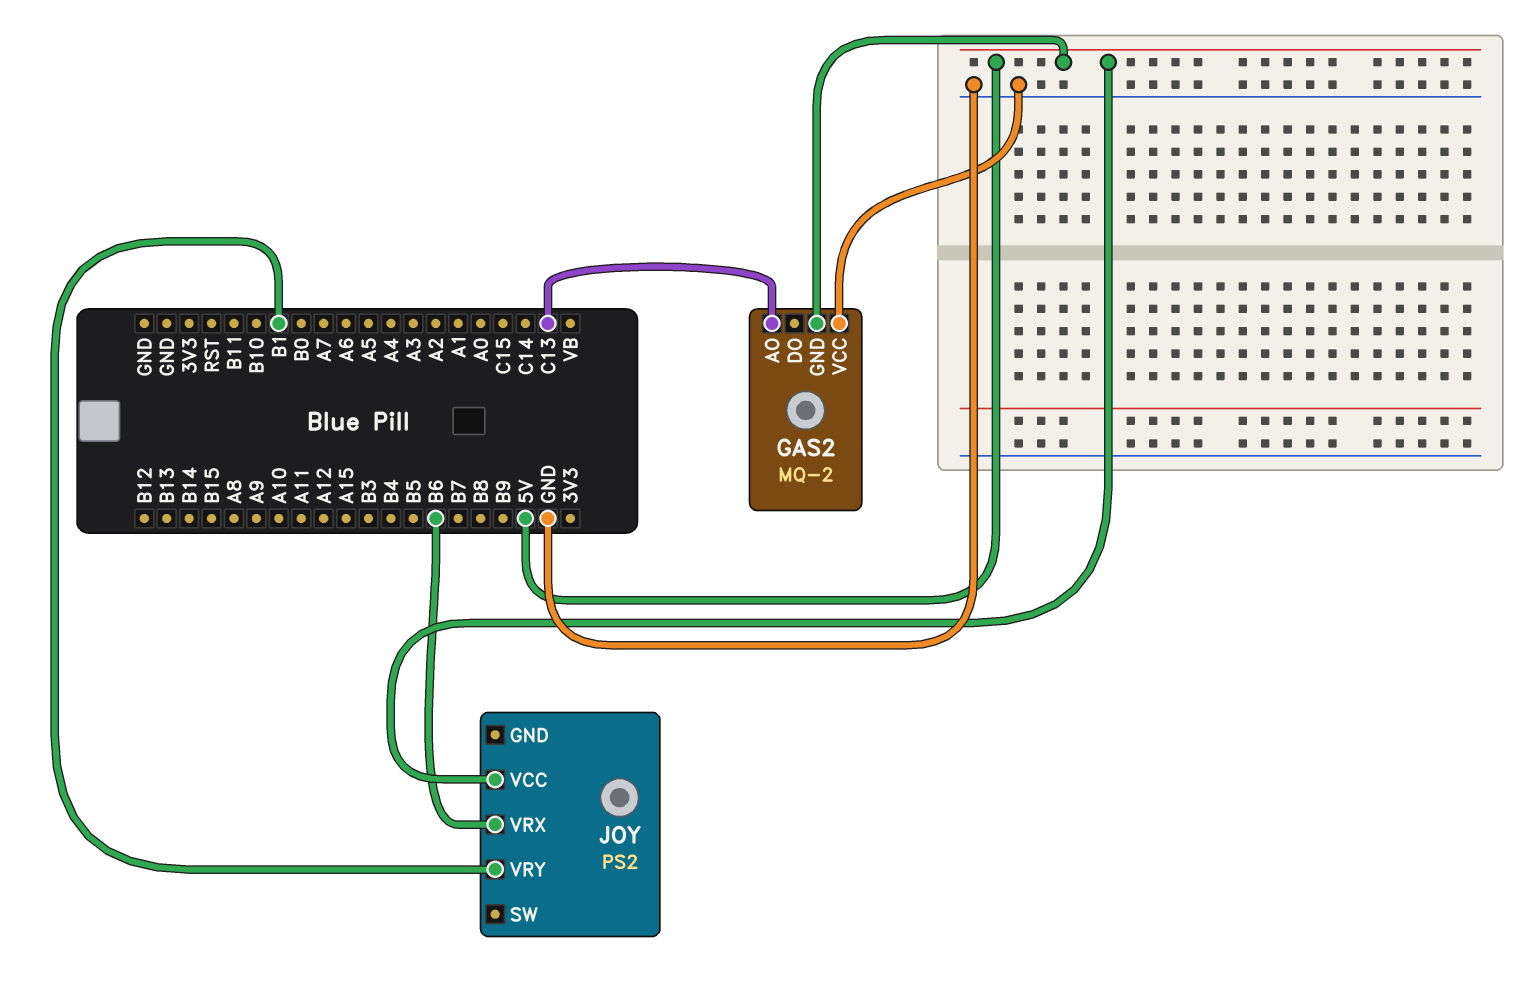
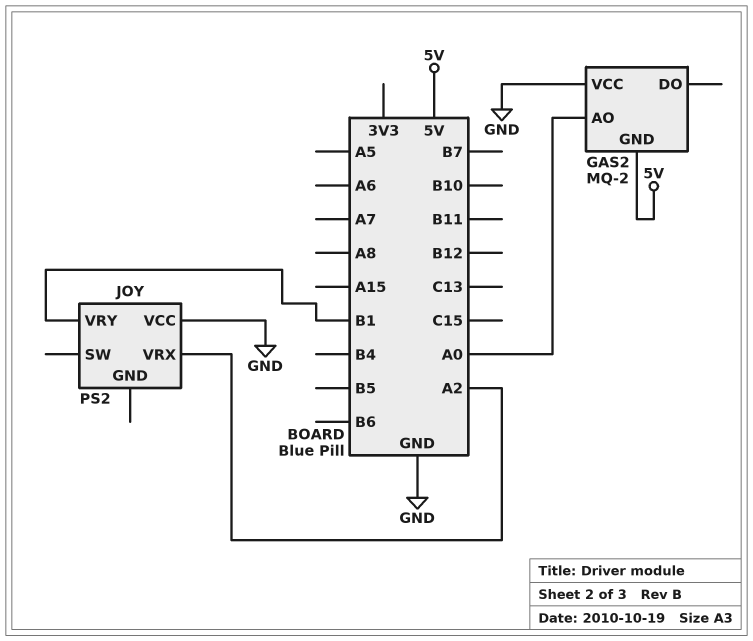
GAS2 pin AO: C13 -> A0
JOY pin VCC: 5V -> GND
JOY pin VRX: B6 -> A2

